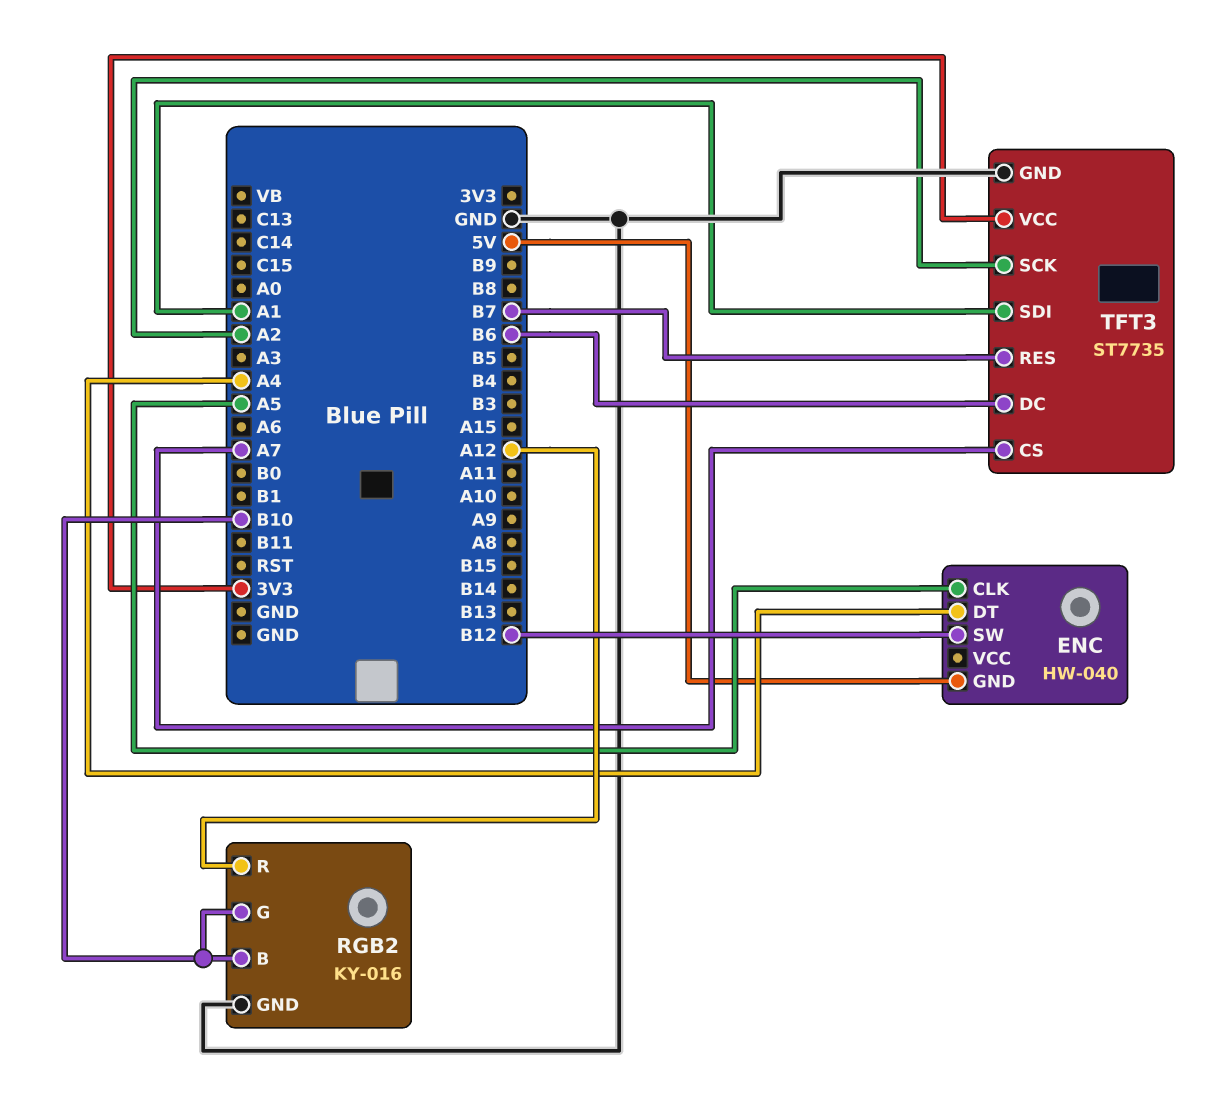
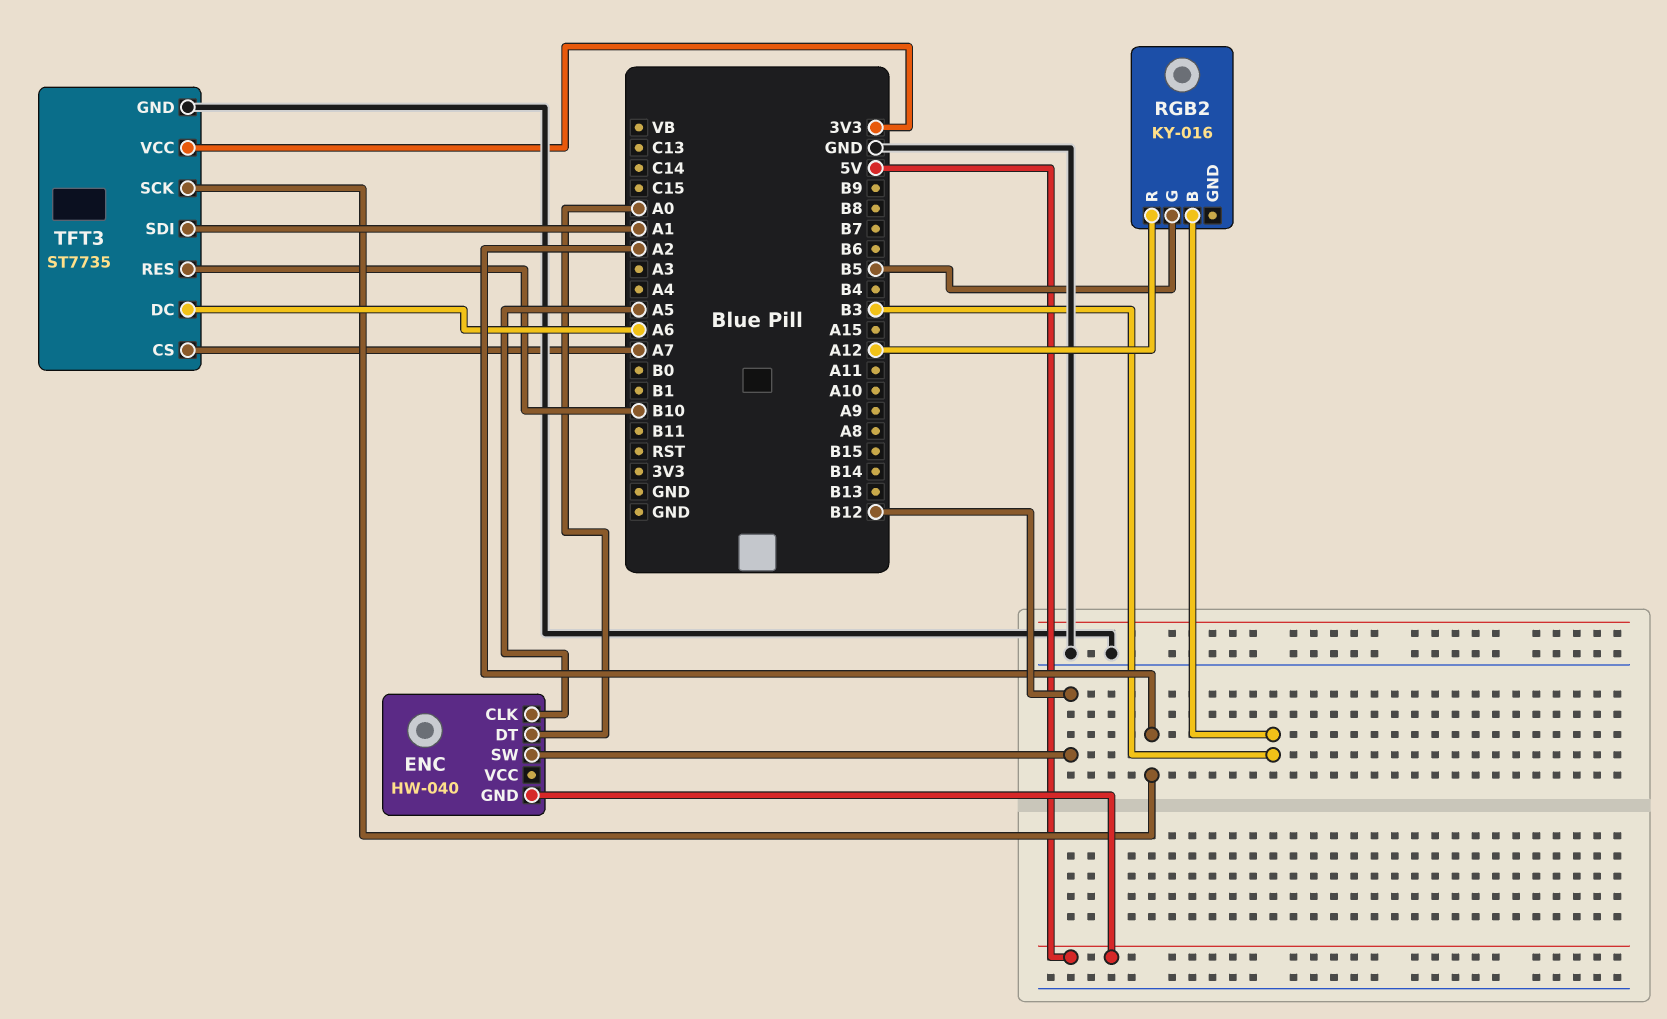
ENC pin DT: A4 -> A0
RGB2 pin B: B10 -> B3
RGB2 pin G: B10 -> B5
RGB2 pin GND: GND -> none
TFT3 pin DC: B6 -> A6
TFT3 pin RES: B7 -> B10

